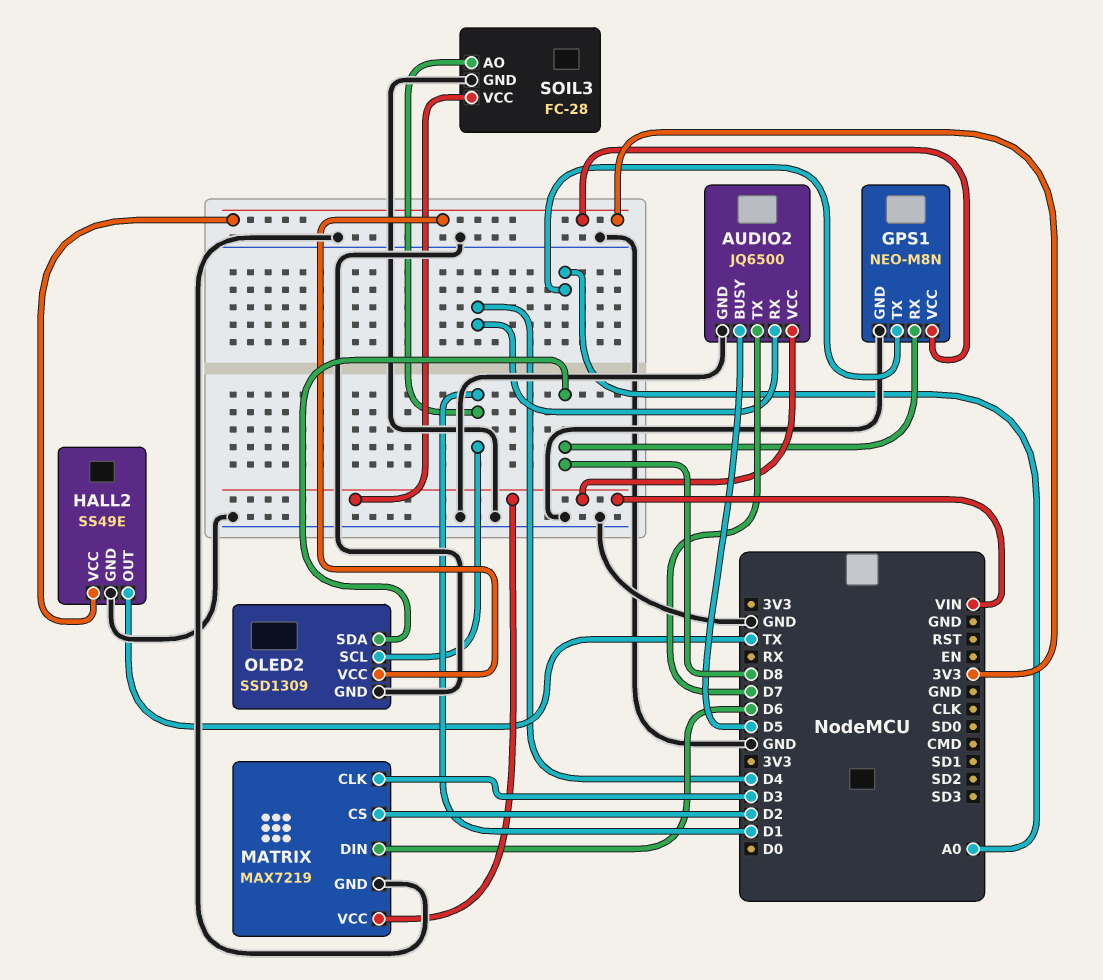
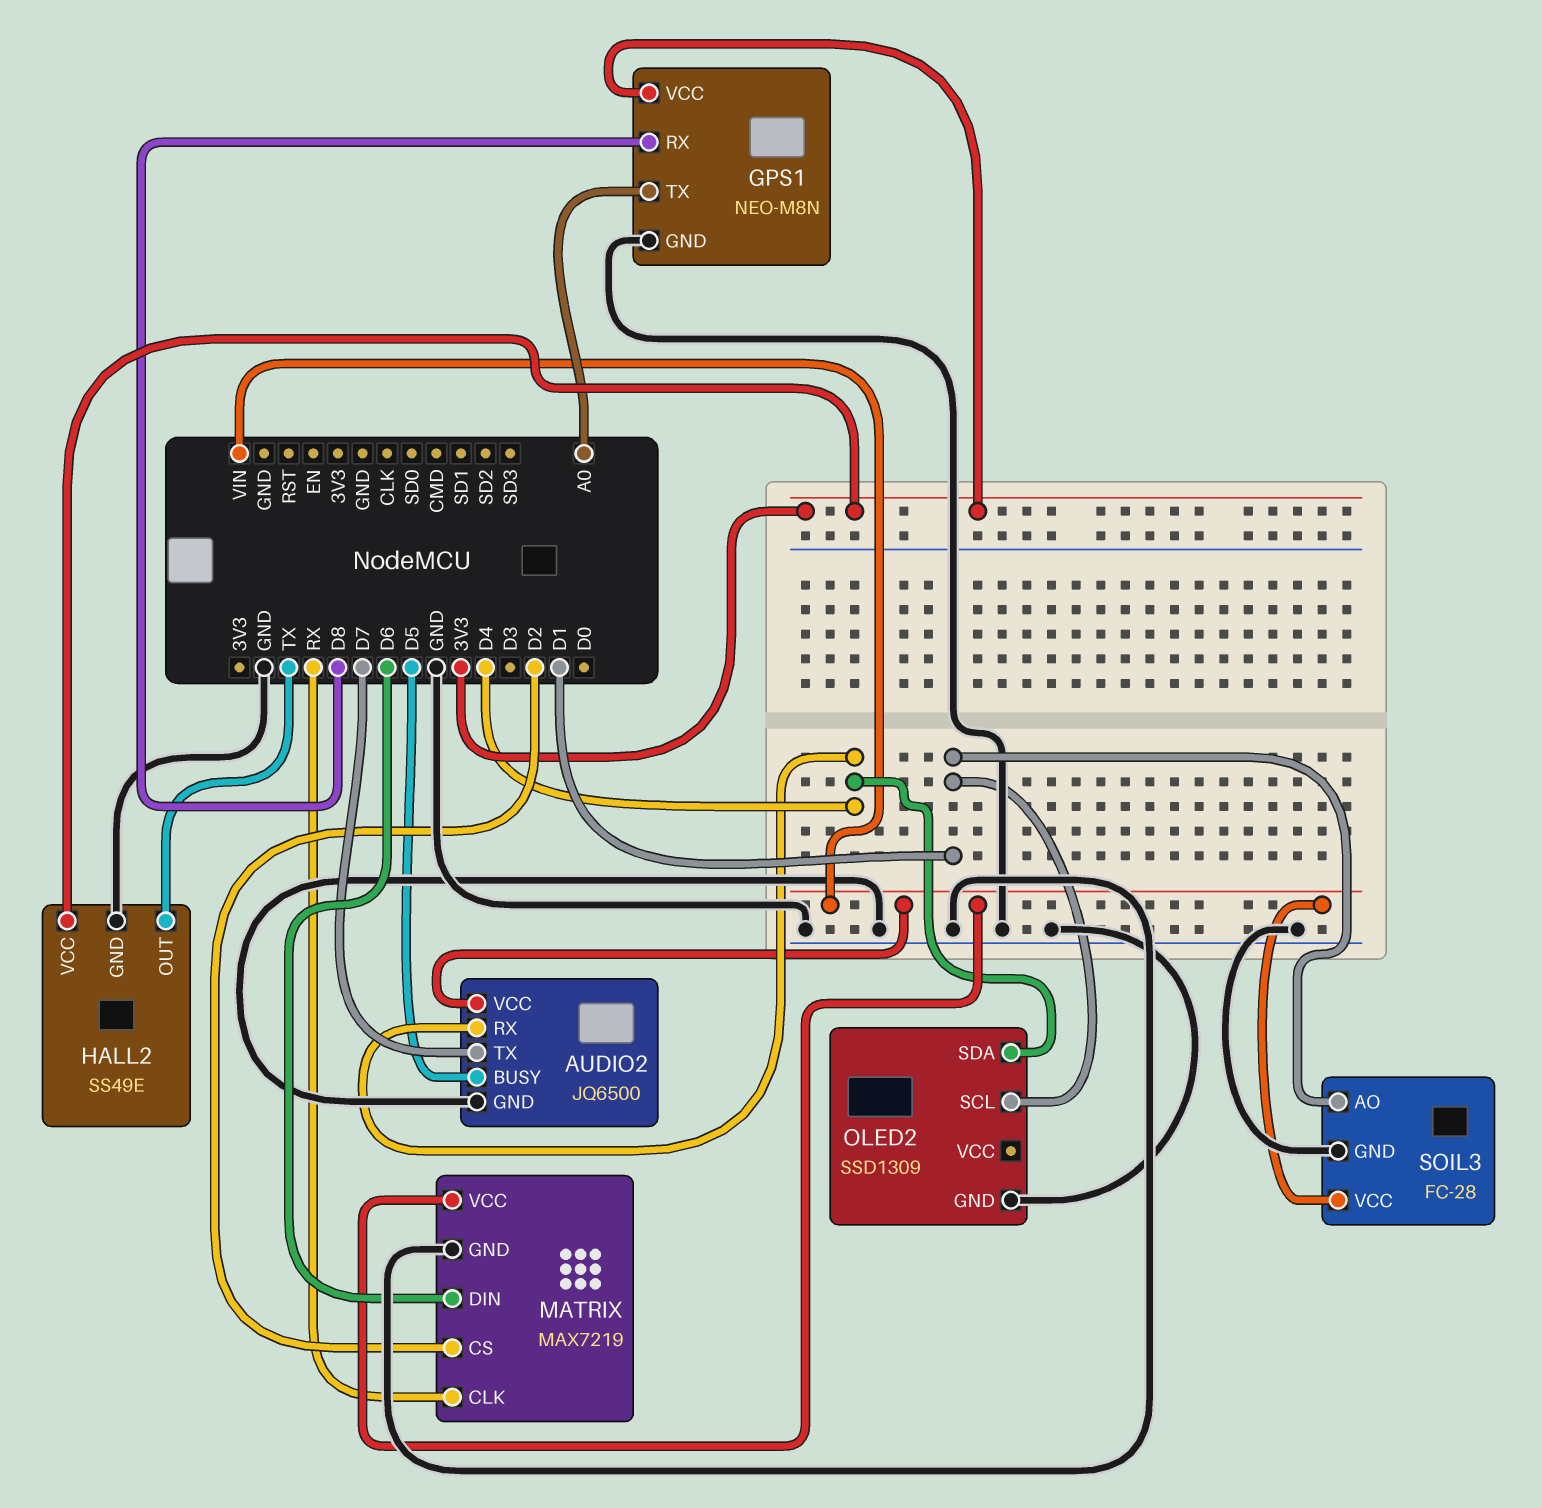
MATRIX pin CLK: D3 -> RX
OLED2 pin SDA: D8 -> D4
OLED2 pin VCC: 3V3 -> none

